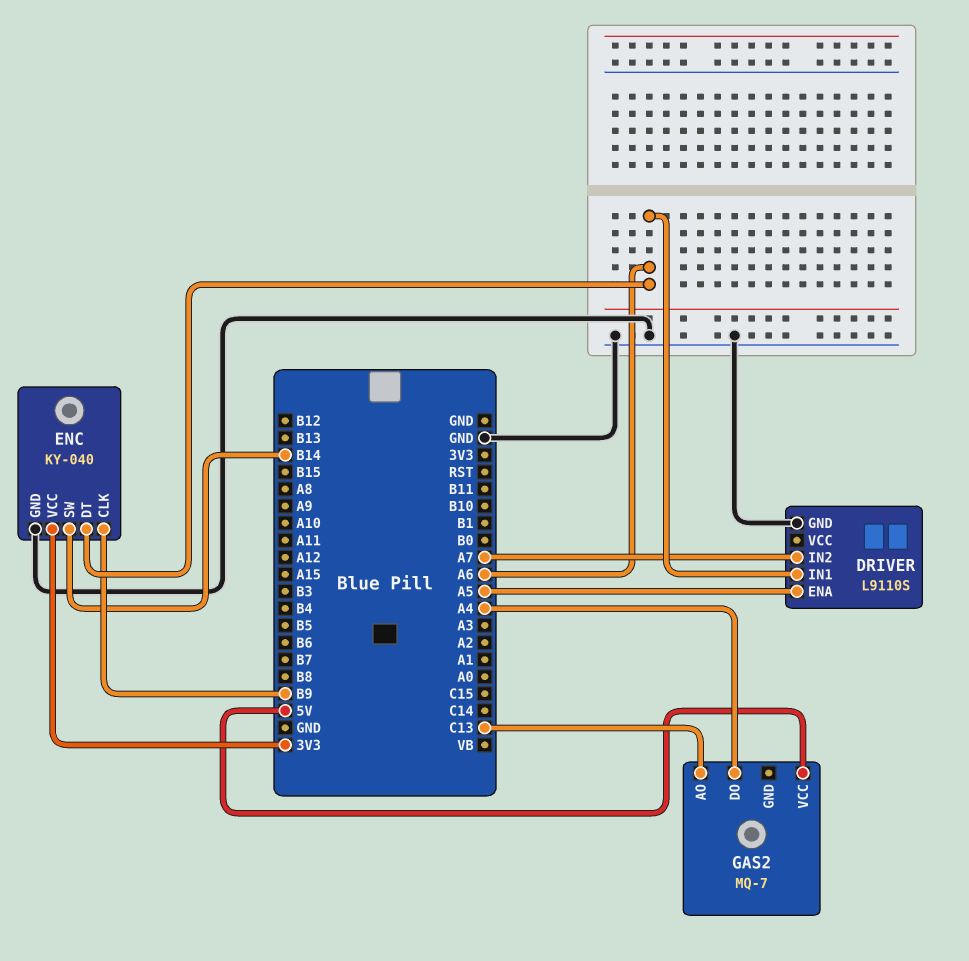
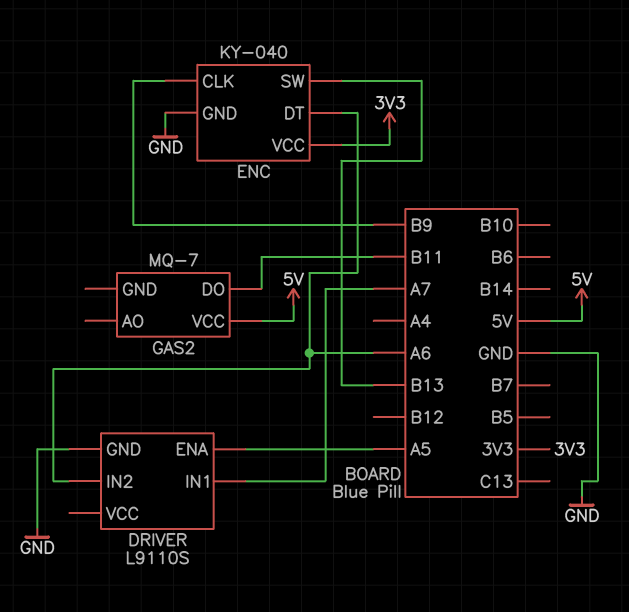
DRIVER pin IN1: A6 -> A7
DRIVER pin IN2: A7 -> A6
ENC pin SW: B14 -> B13
GAS2 pin AO: C13 -> none
GAS2 pin DO: A4 -> B11

